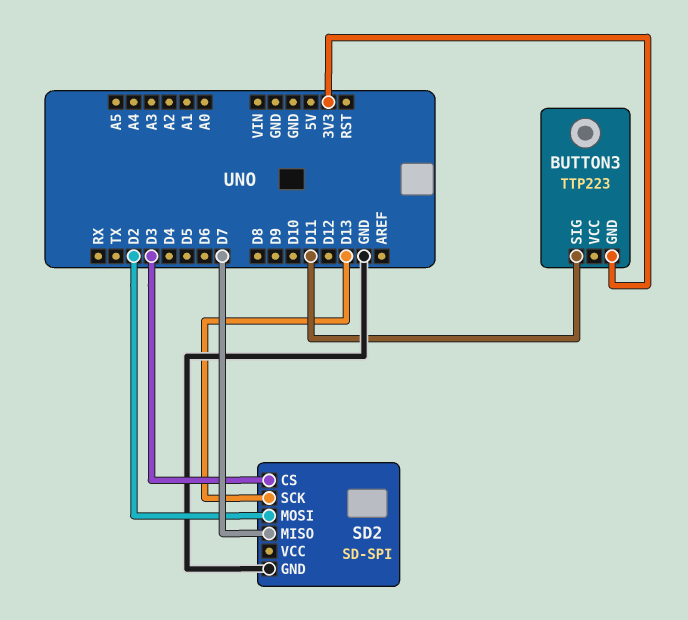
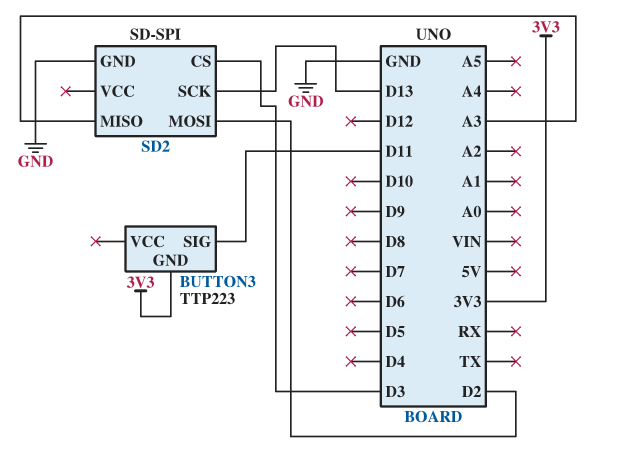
SD2 pin MISO: D7 -> A3

